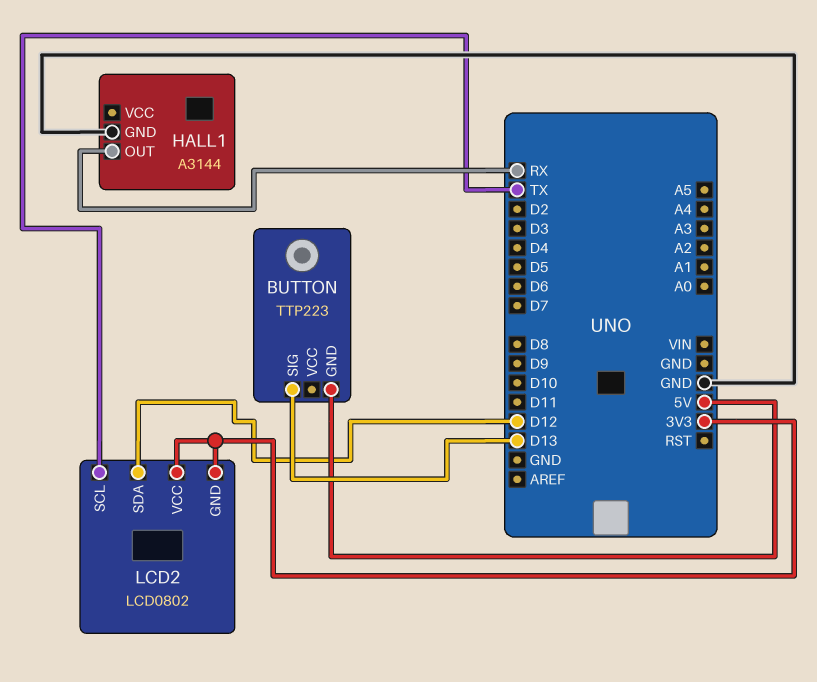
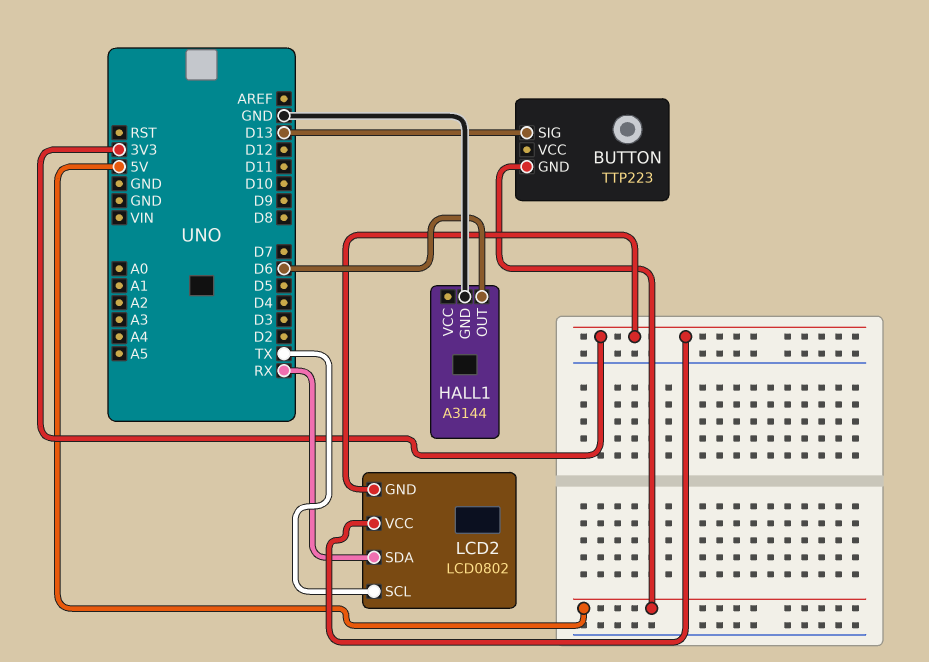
HALL1 pin OUT: RX -> D6
LCD2 pin SDA: D12 -> RX

